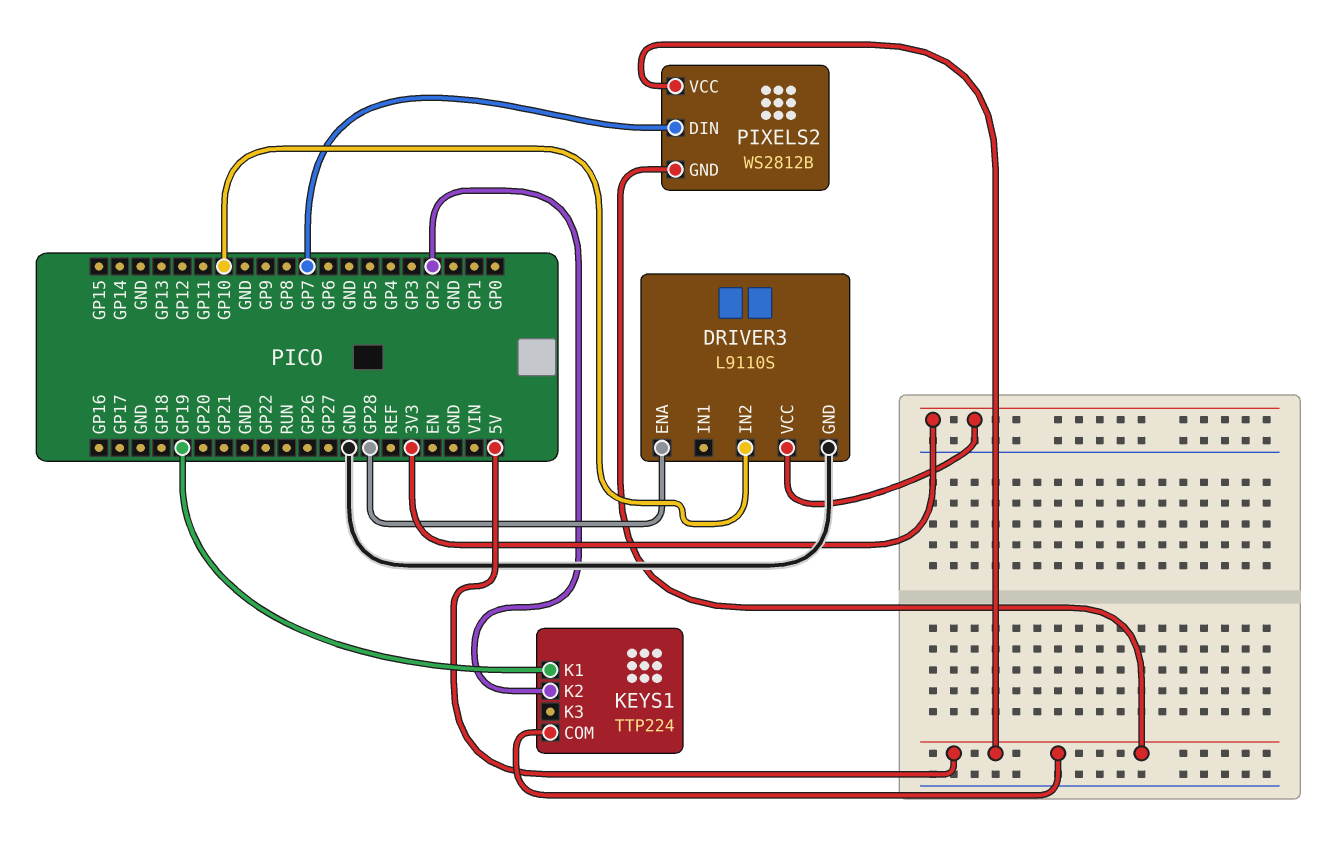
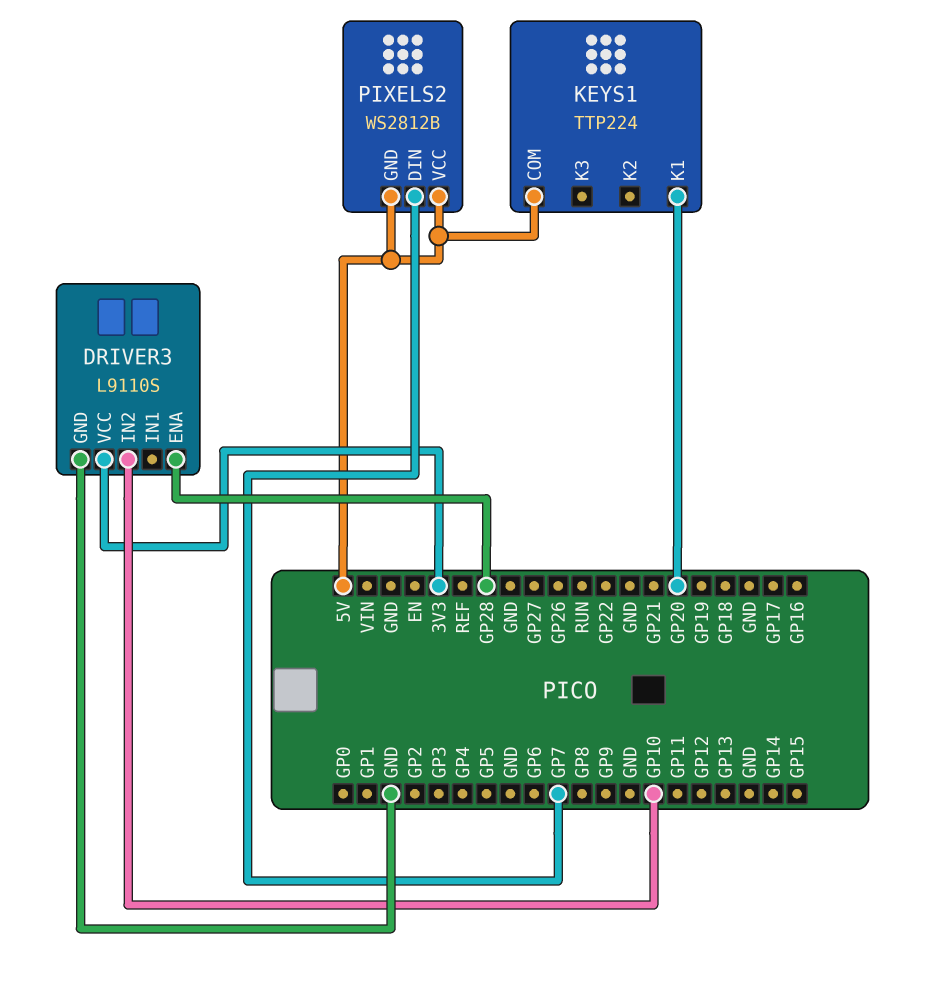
KEYS1 pin K1: GP19 -> GP20
KEYS1 pin K2: GP2 -> none

